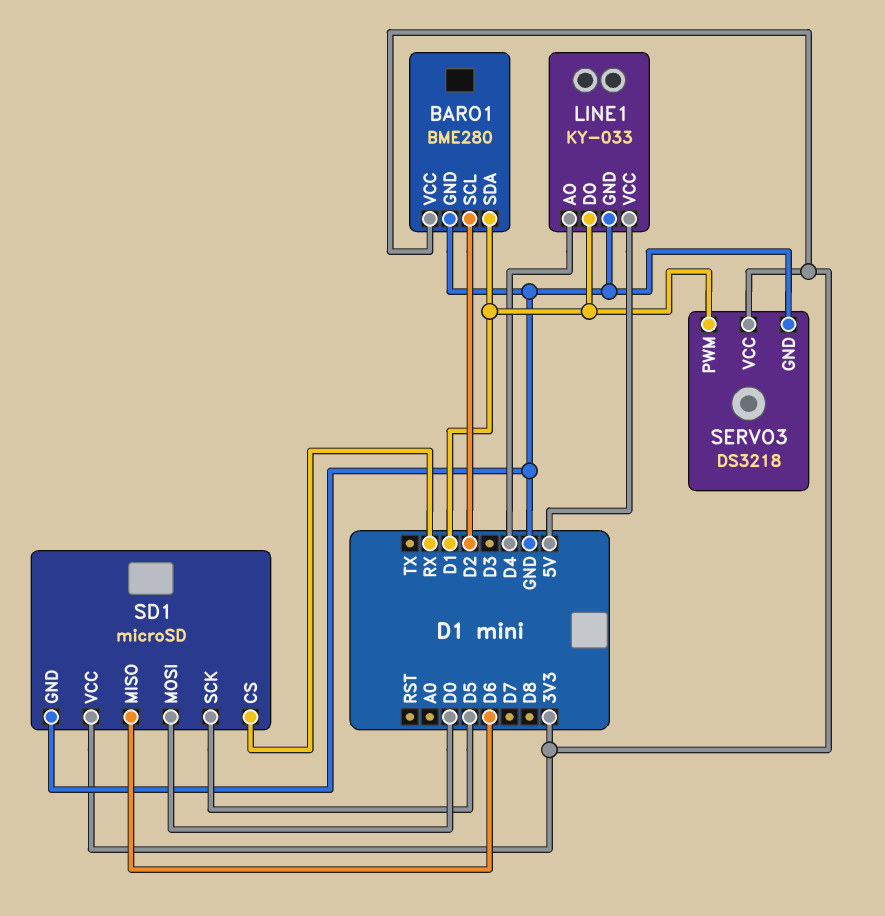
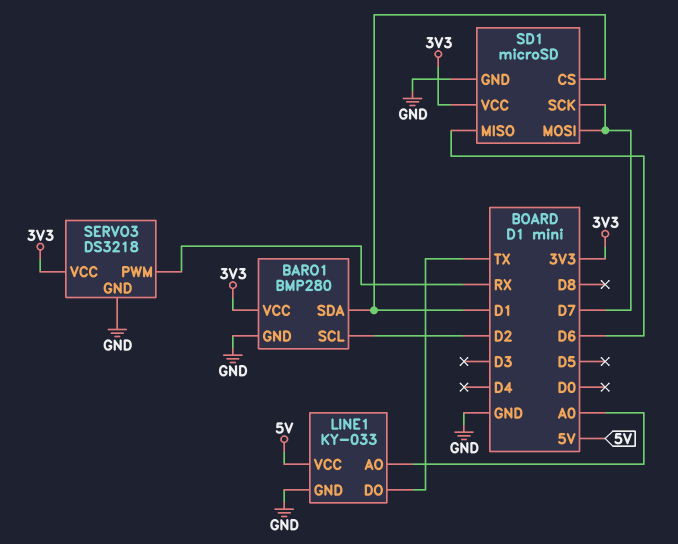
BARO1: BME280 -> BMP280
LINE1 pin AO: D4 -> A0
LINE1 pin DO: D1 -> TX
SD1 pin CS: RX -> D1
SD1 pin MOSI: D0 -> D7
SD1 pin SCK: D5 -> D7
SERVO3 pin PWM: D1 -> RX

